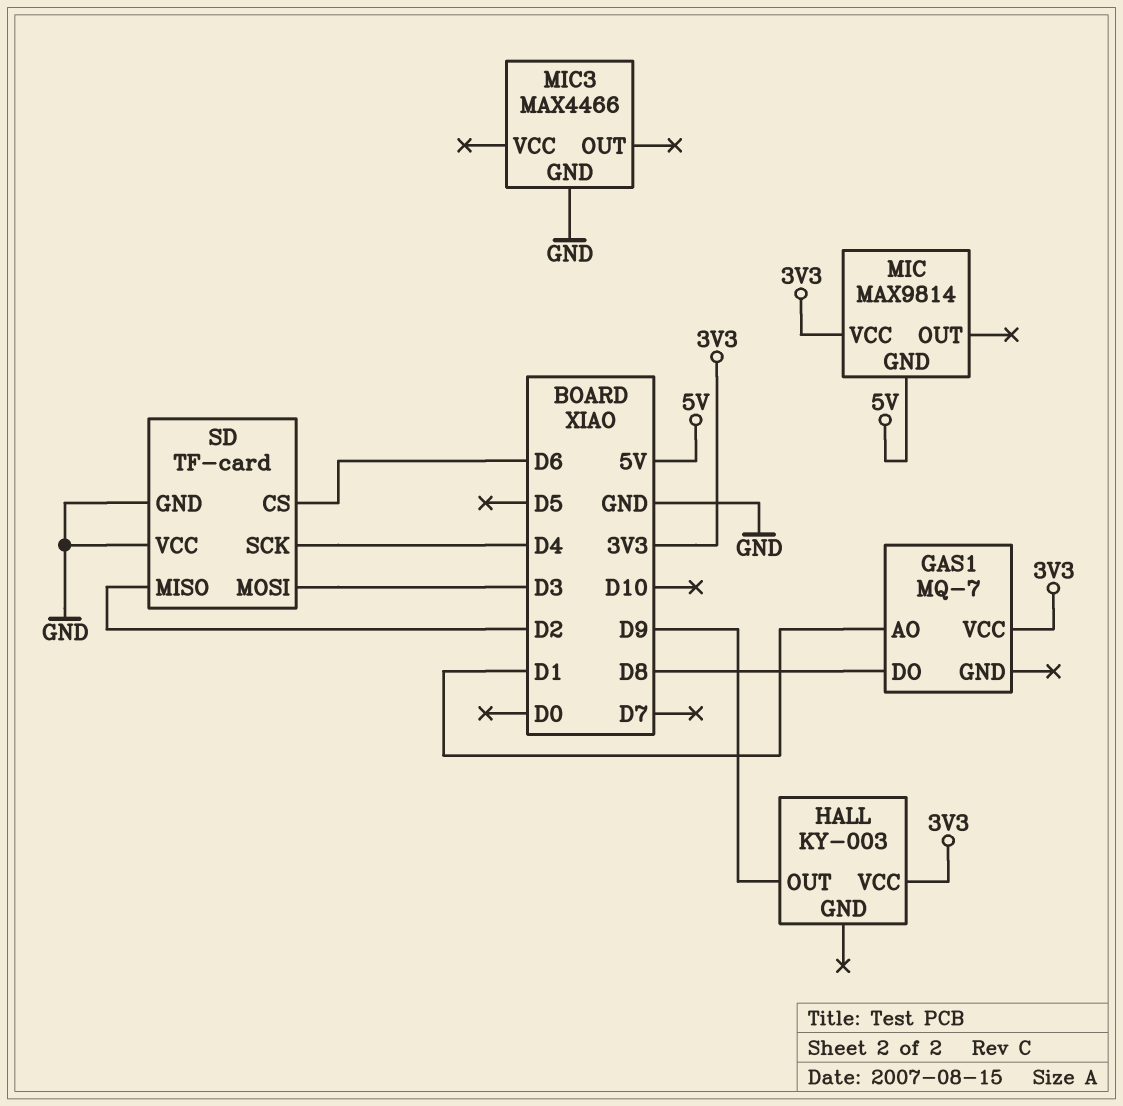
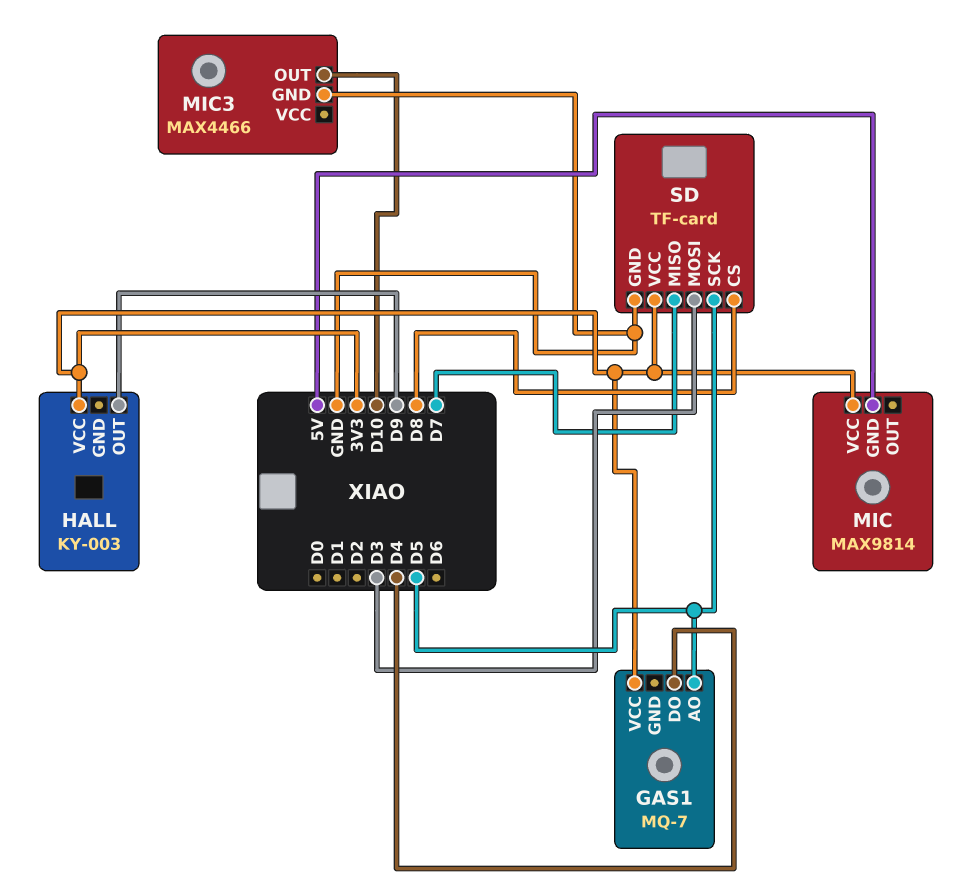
GAS1 pin AO: D1 -> D5
GAS1 pin DO: D8 -> D4
MIC3 pin OUT: none -> D10
SD pin CS: D6 -> D8
SD pin MISO: D2 -> D7
SD pin SCK: D4 -> D5
SD pin VCC: GND -> 3V3

